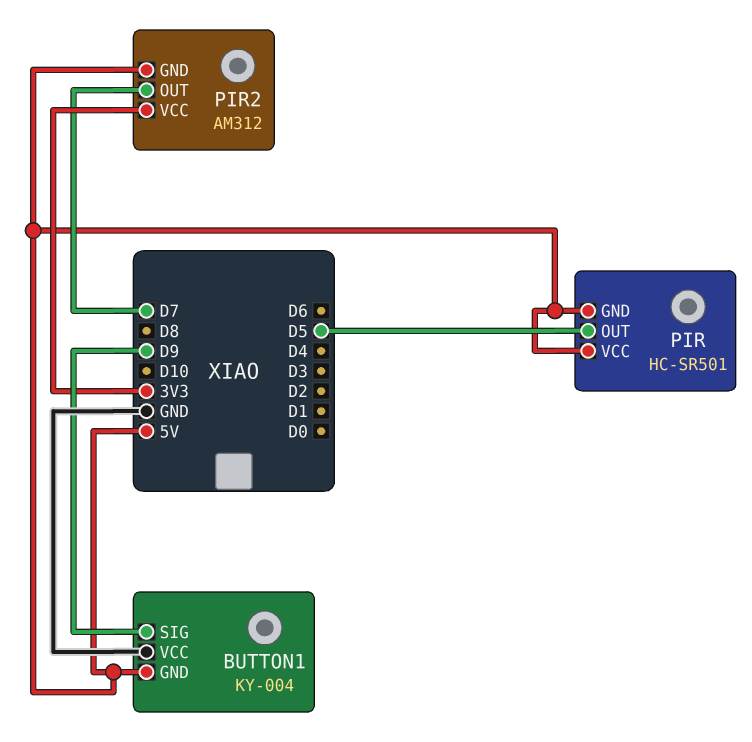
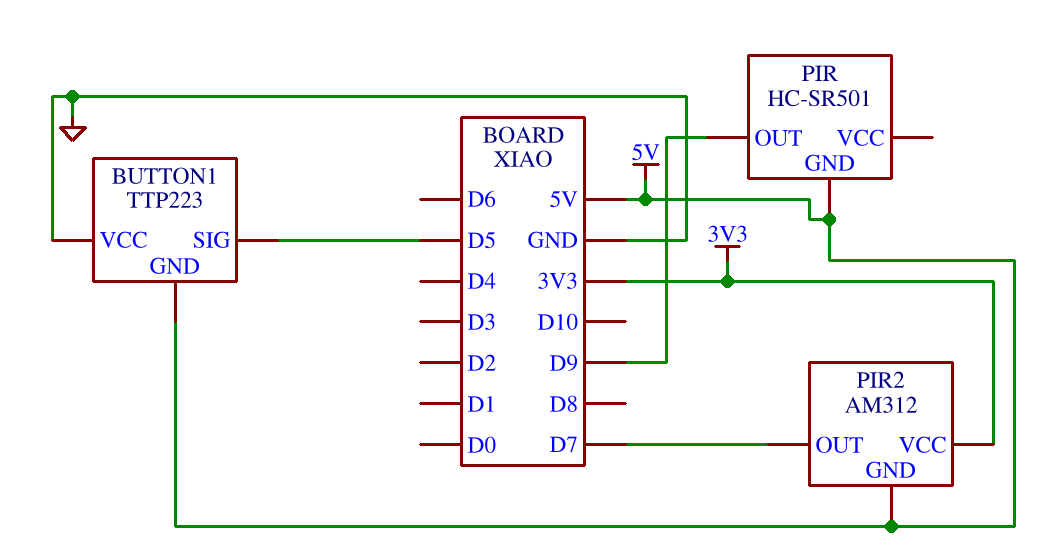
BUTTON1: KY-004 -> TTP223
BUTTON1 pin SIG: D9 -> D5
PIR pin OUT: D5 -> D9
PIR pin VCC: 5V -> none

